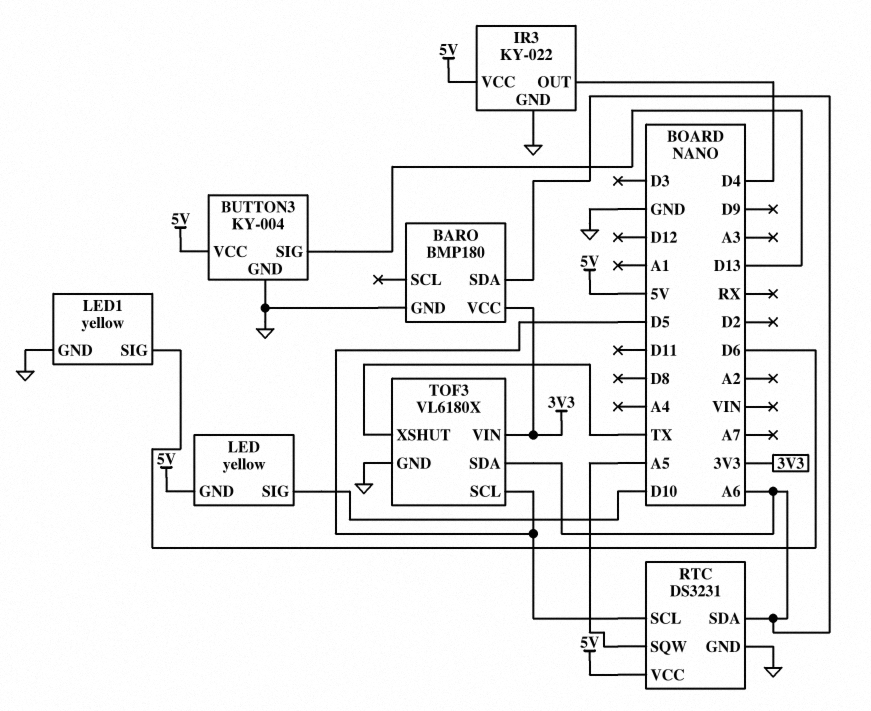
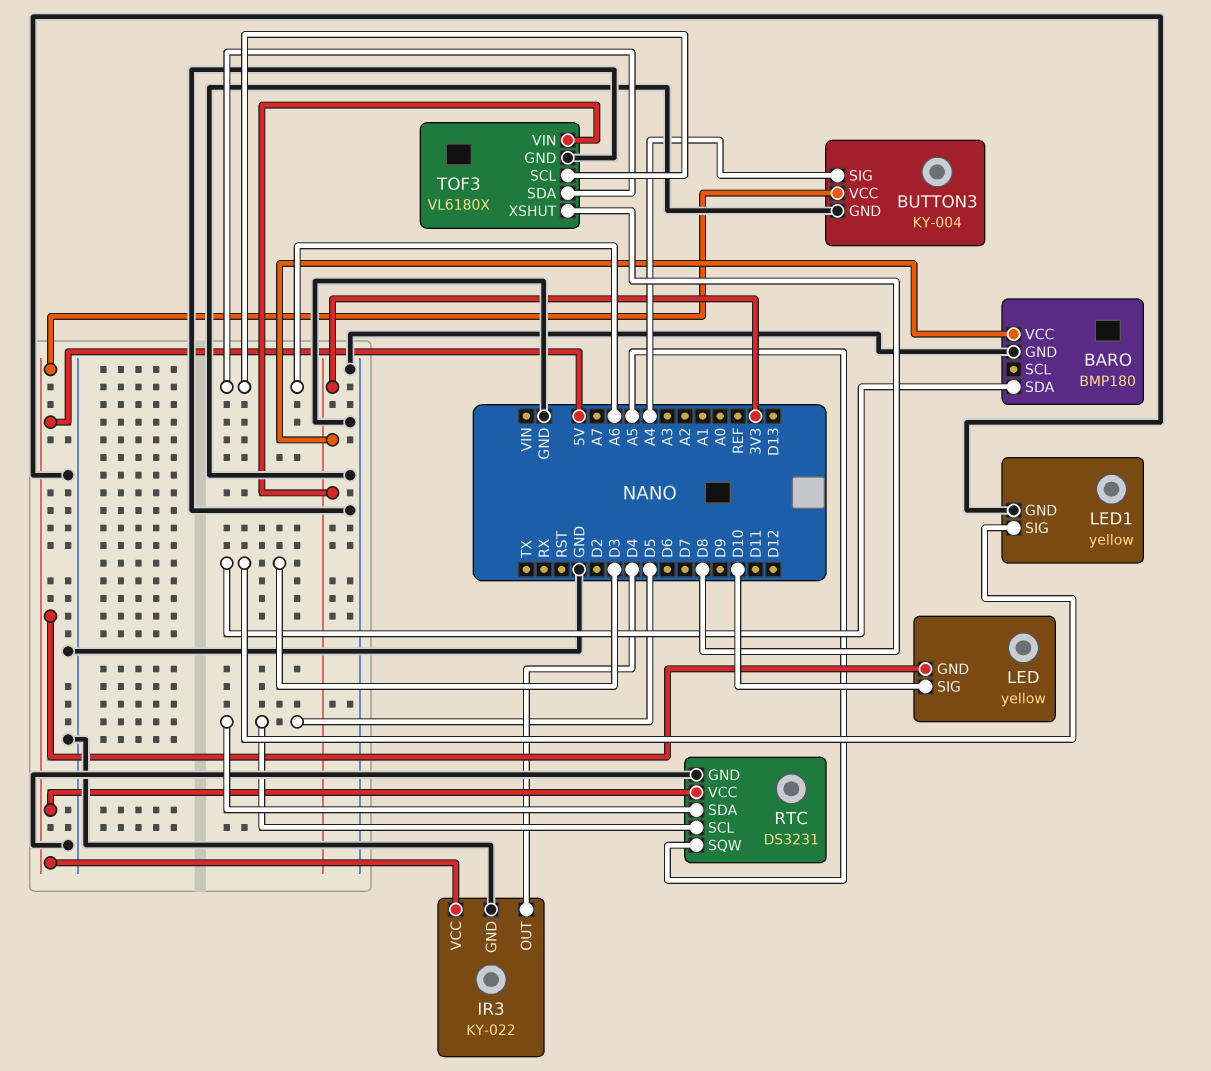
BARO pin SDA: A6 -> D3
BUTTON3 pin SIG: D13 -> A4
LED1 pin SIG: D6 -> D3
RTC pin SDA: A6 -> D5
TOF3 pin SCL: D5 -> A6
TOF3 pin XSHUT: TX -> D8

